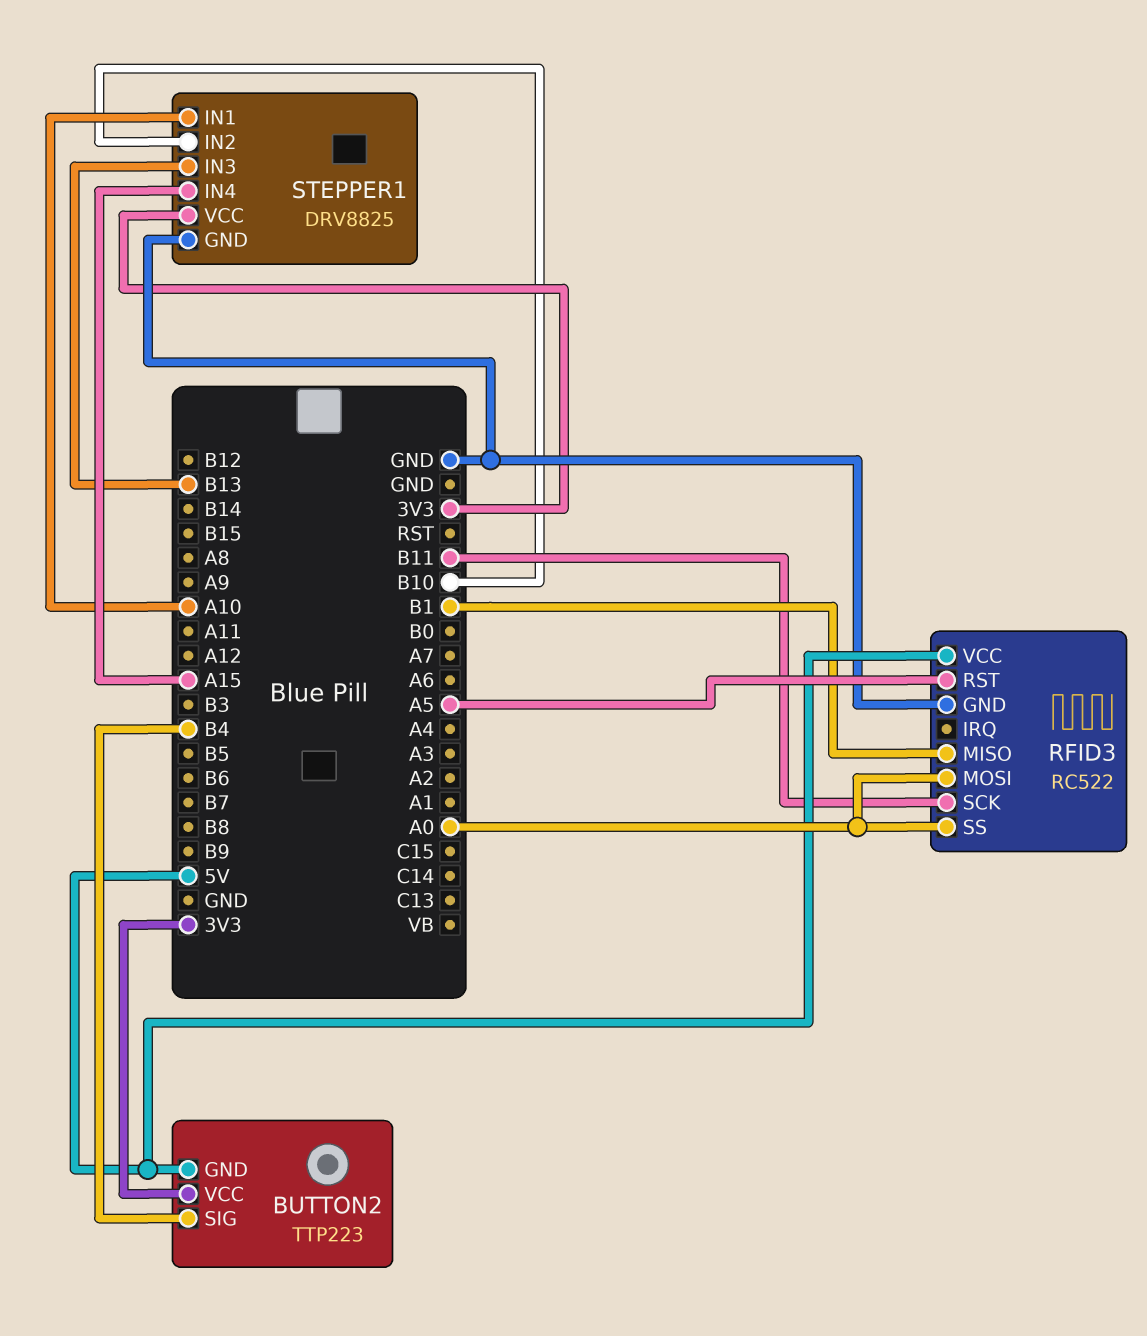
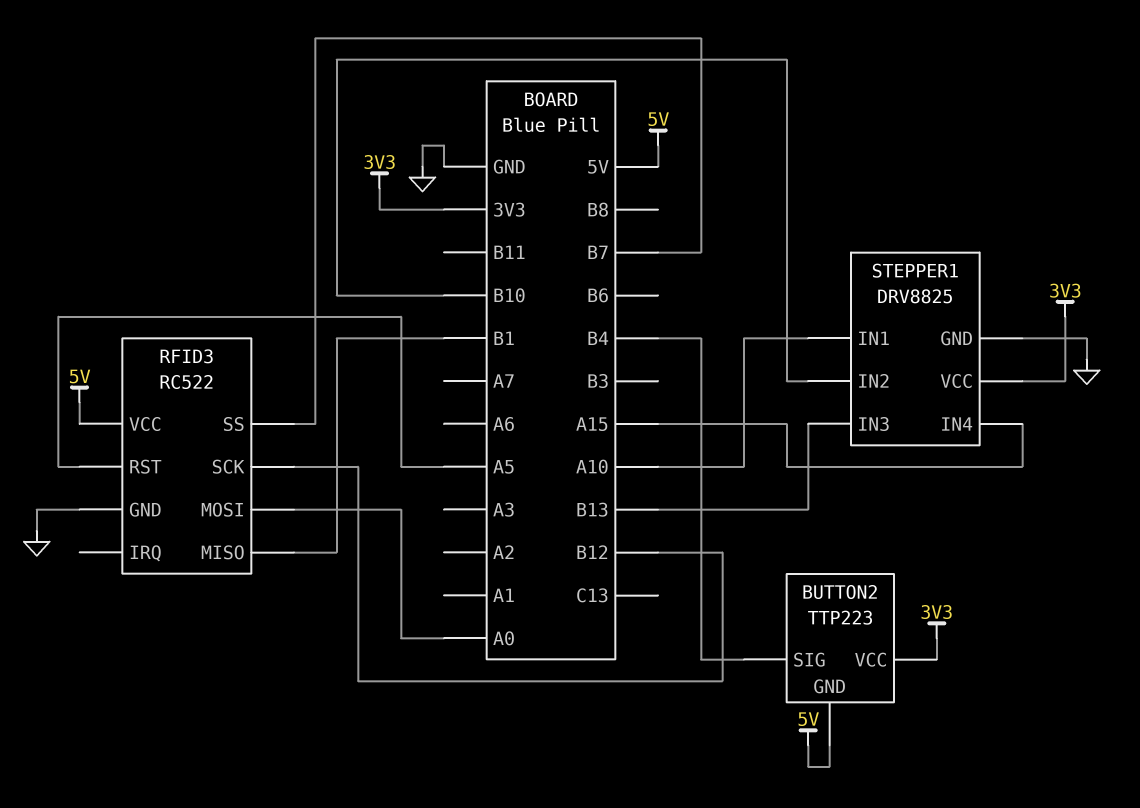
RFID3 pin SCK: B11 -> B12
RFID3 pin SS: A0 -> B7

